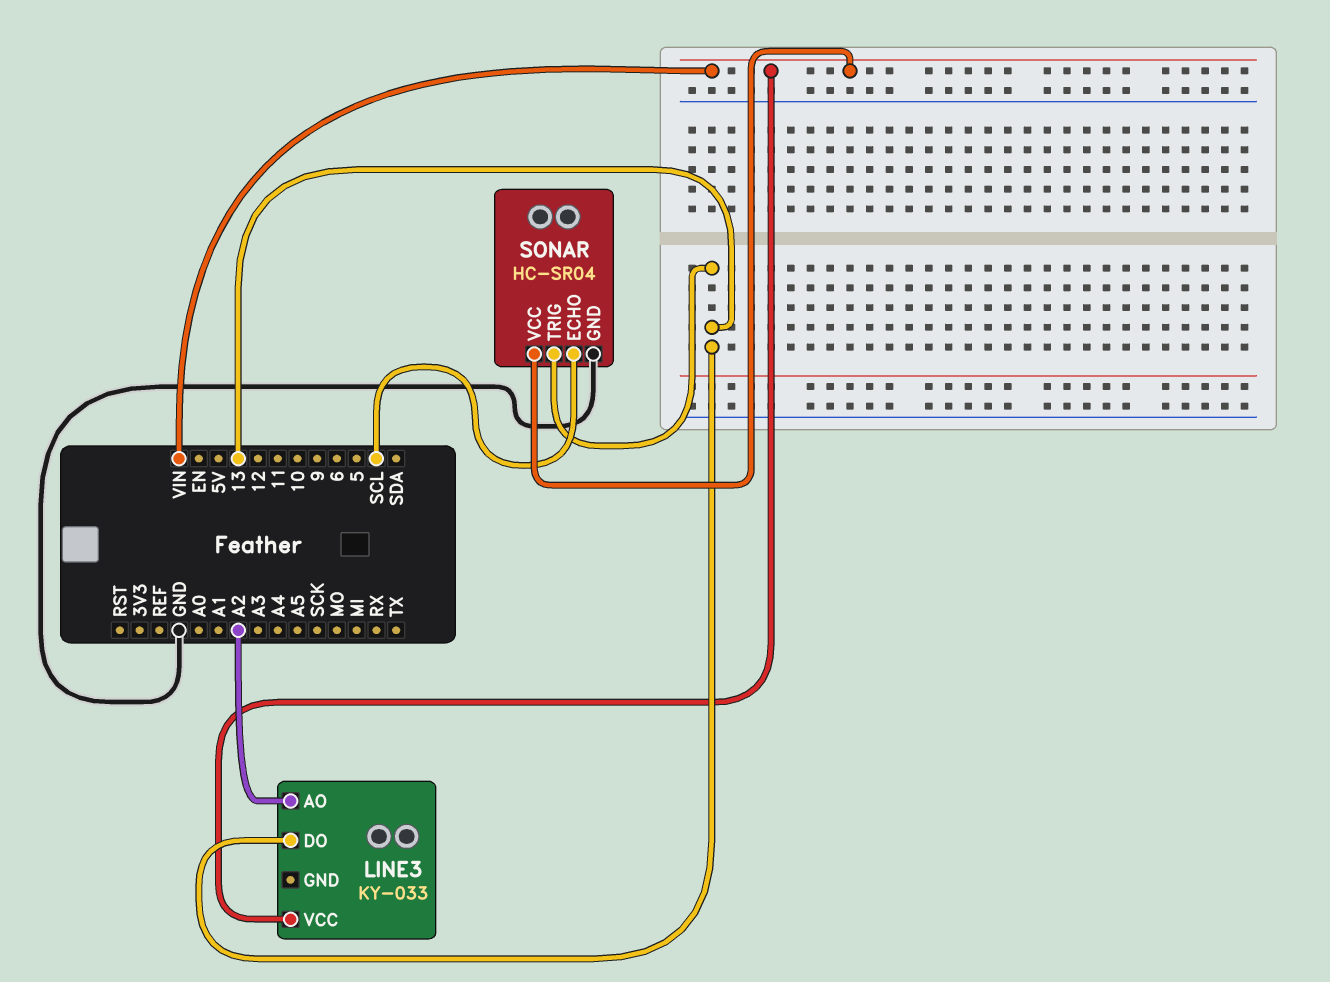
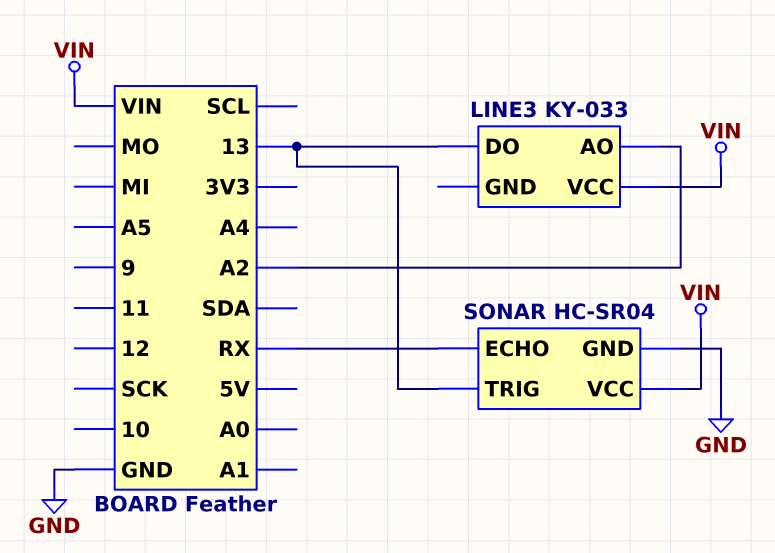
SONAR pin ECHO: SCL -> RX

